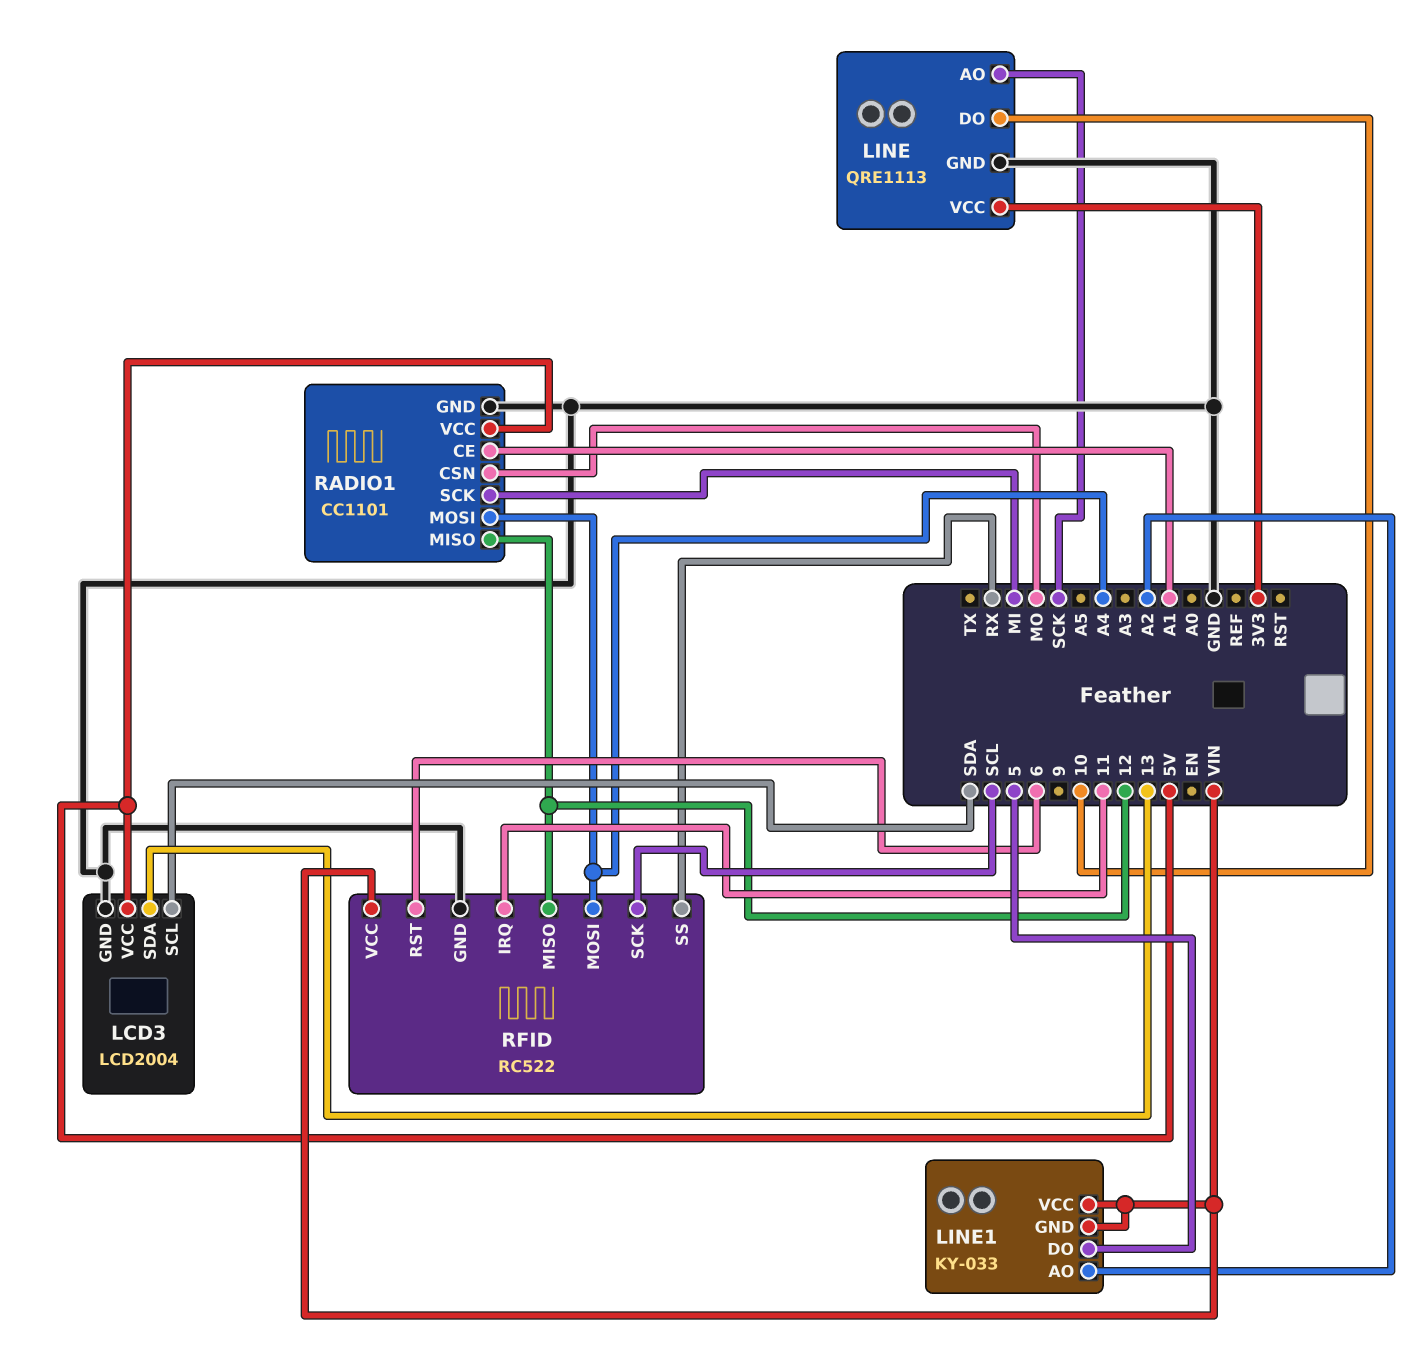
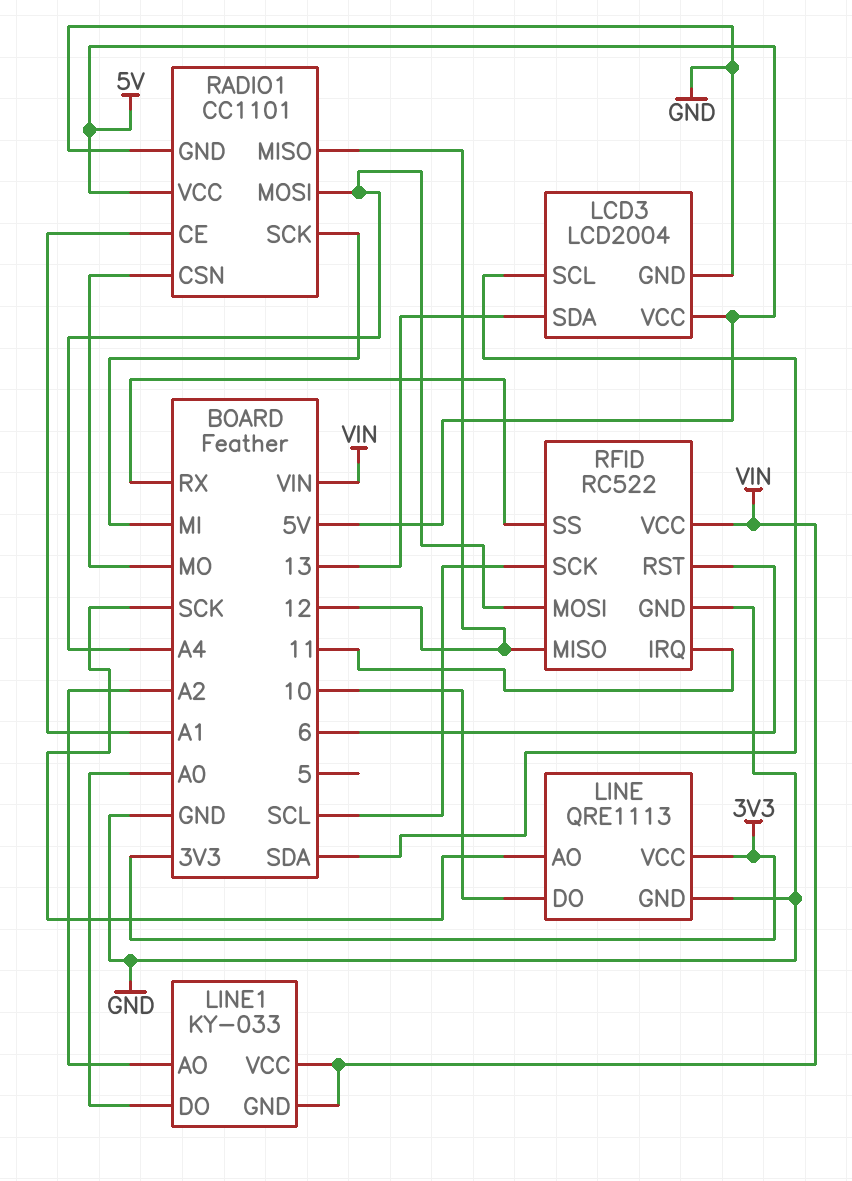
LINE1 pin DO: 5 -> A0

